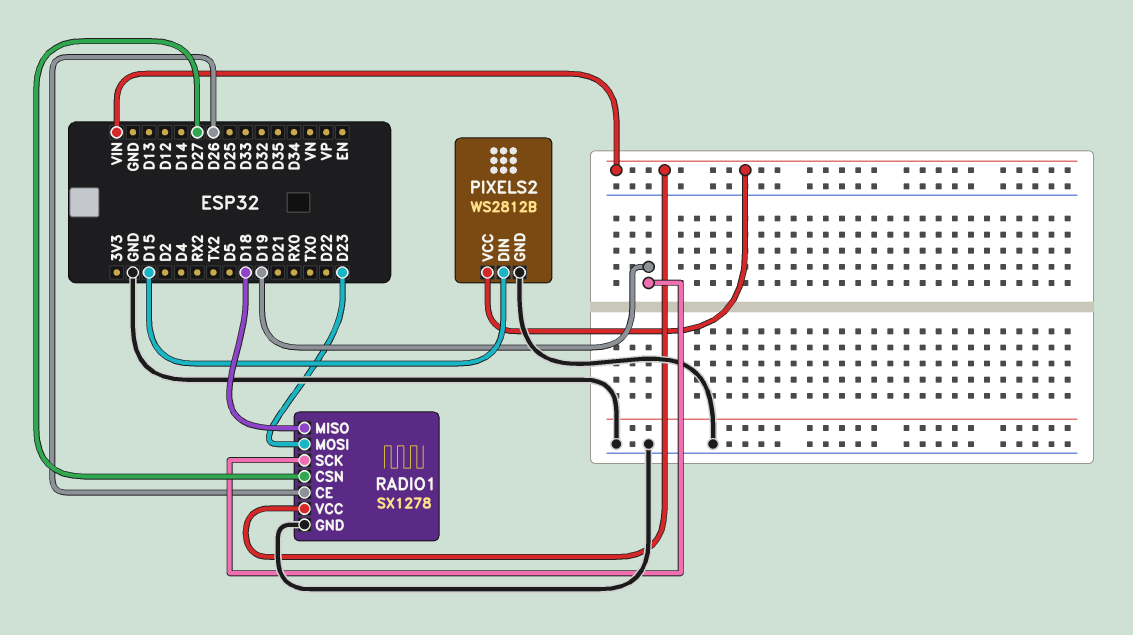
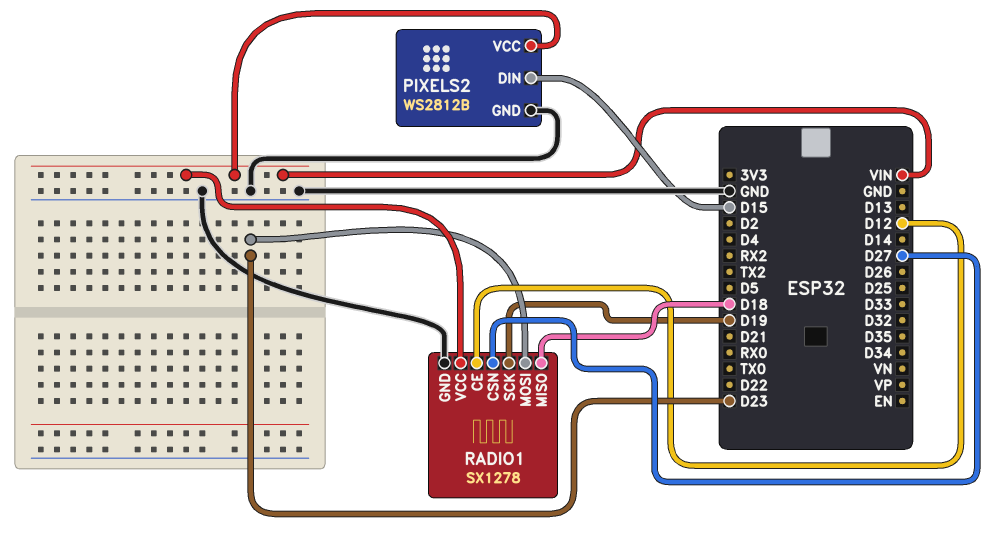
RADIO1 pin CE: D26 -> D12

